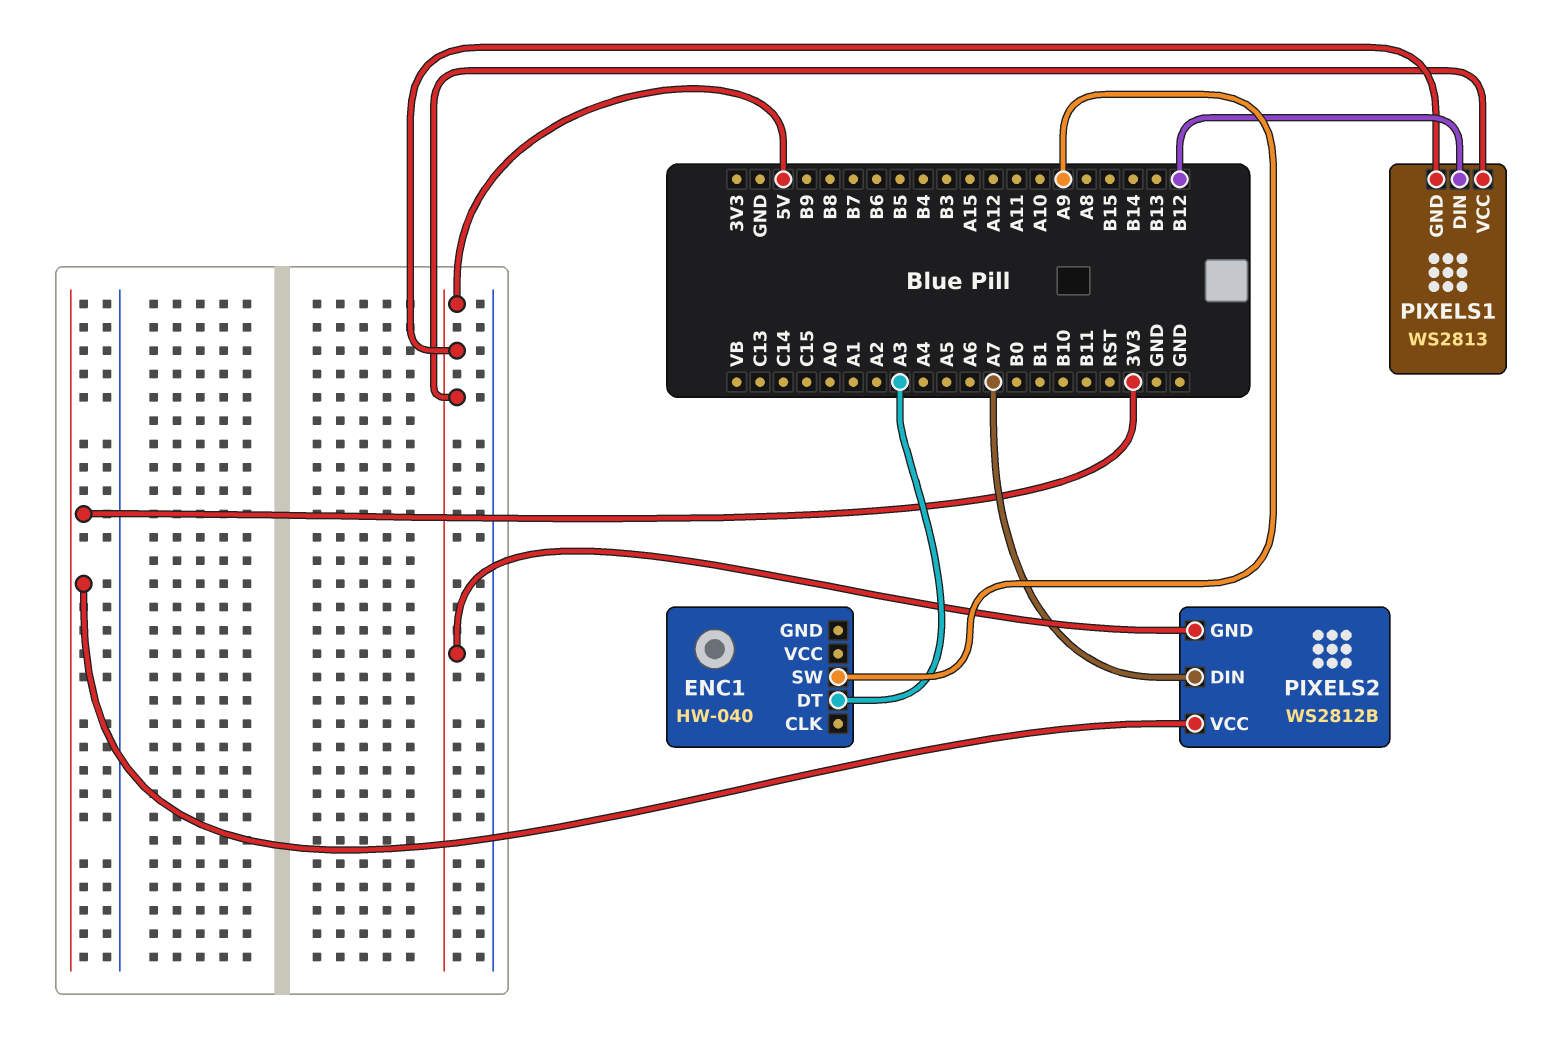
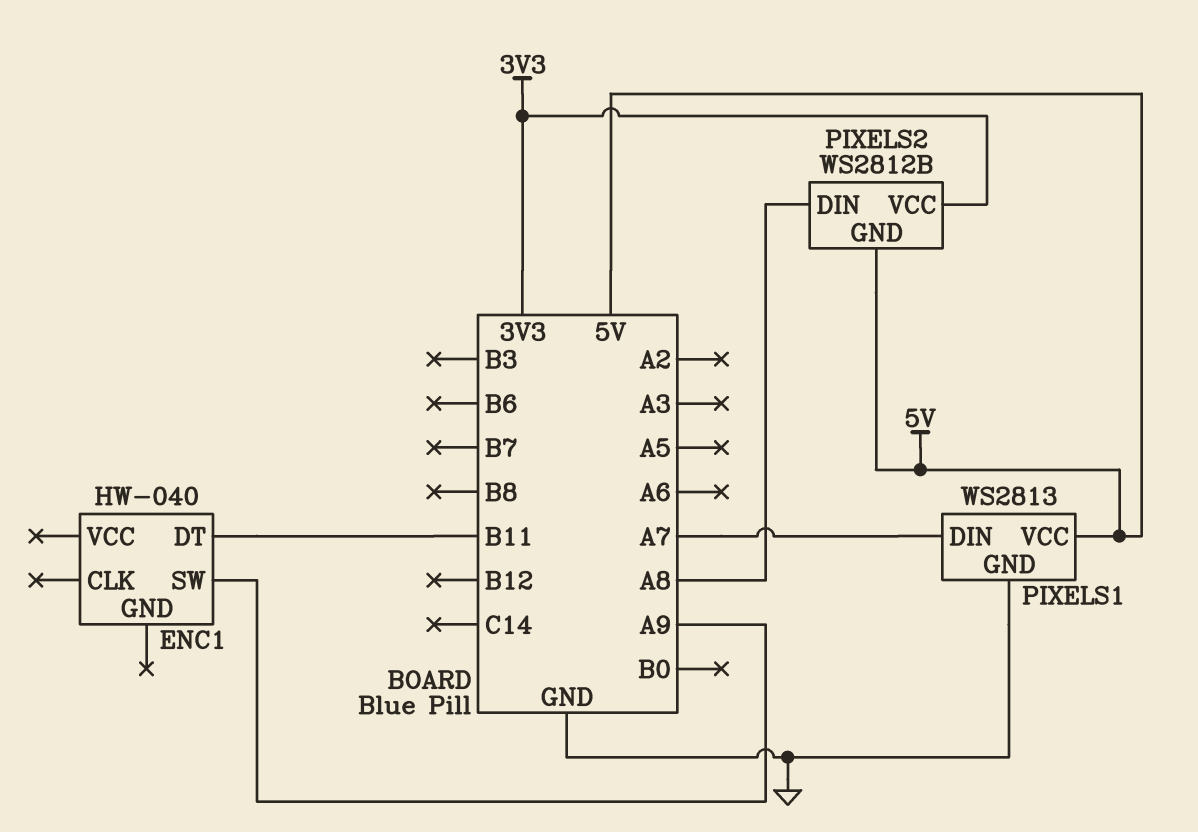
ENC1 pin DT: A3 -> B11
PIXELS1 pin DIN: B12 -> A7
PIXELS1 pin GND: 5V -> GND
PIXELS2 pin DIN: A7 -> A8

